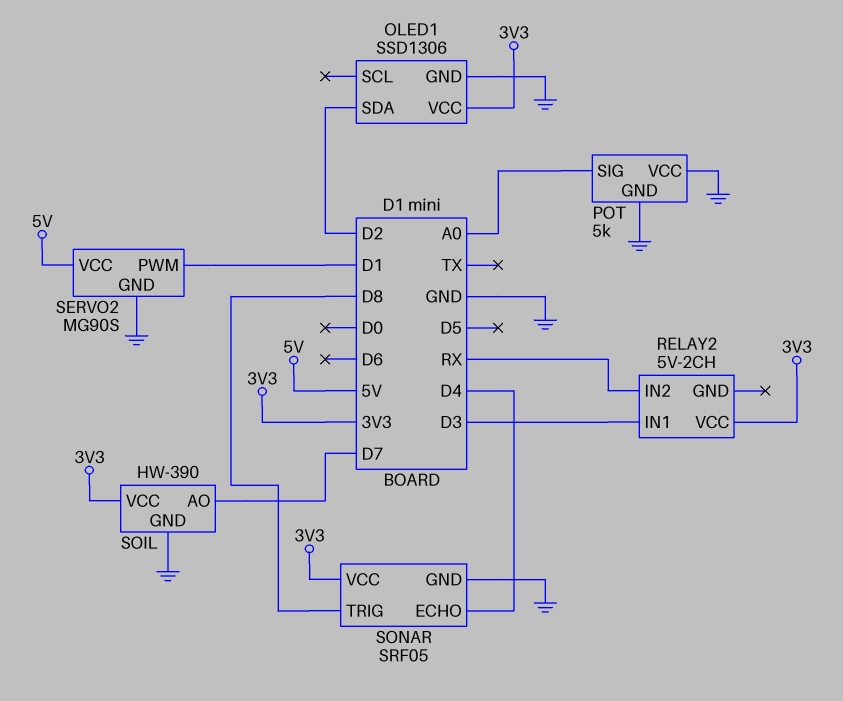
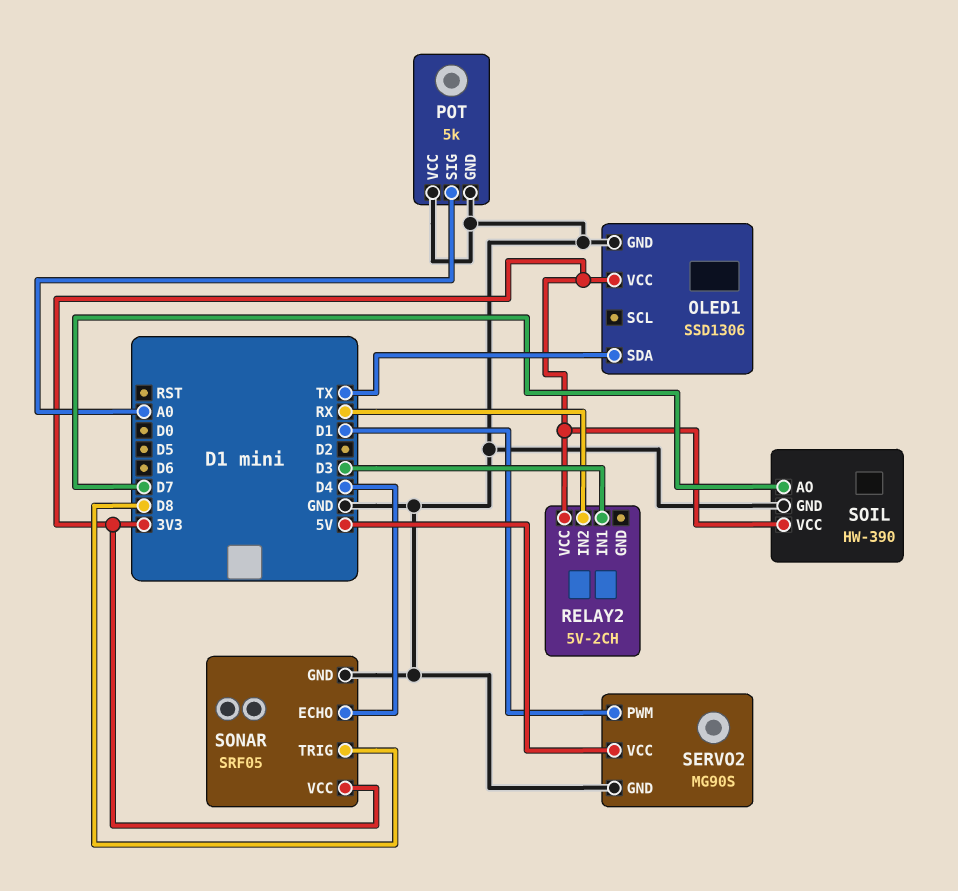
OLED1 pin SDA: D2 -> TX

